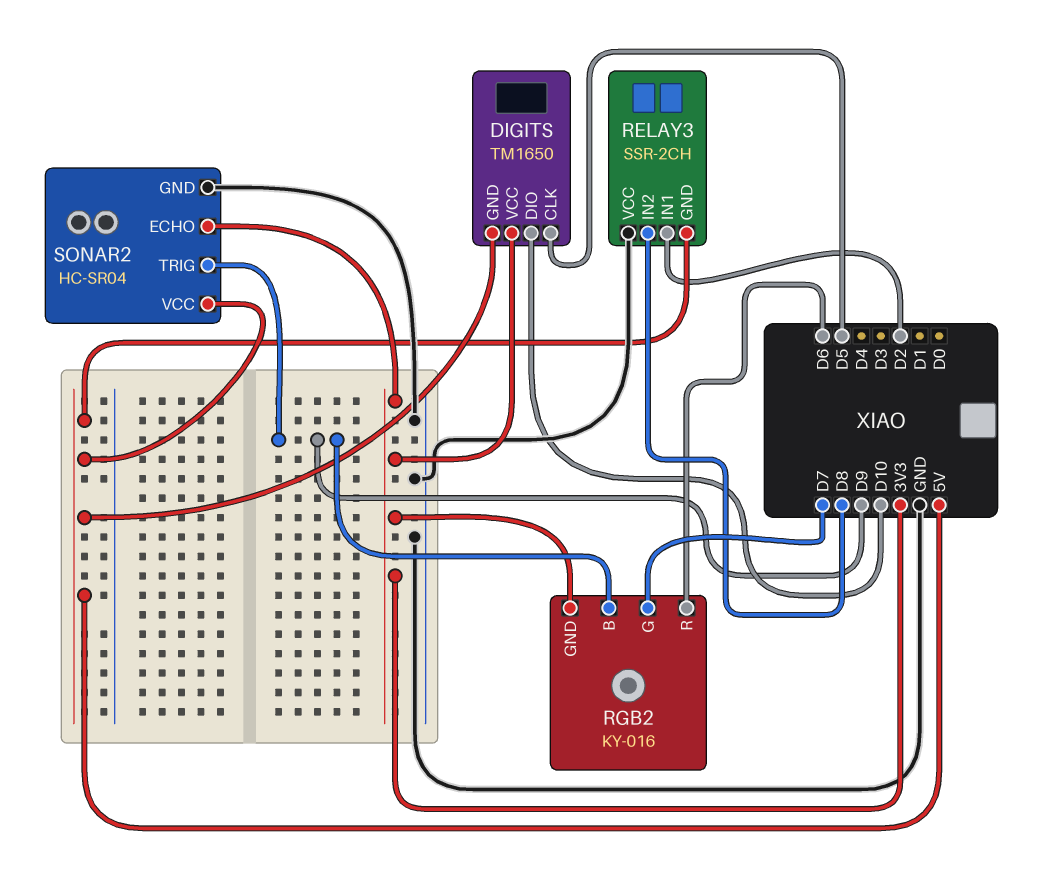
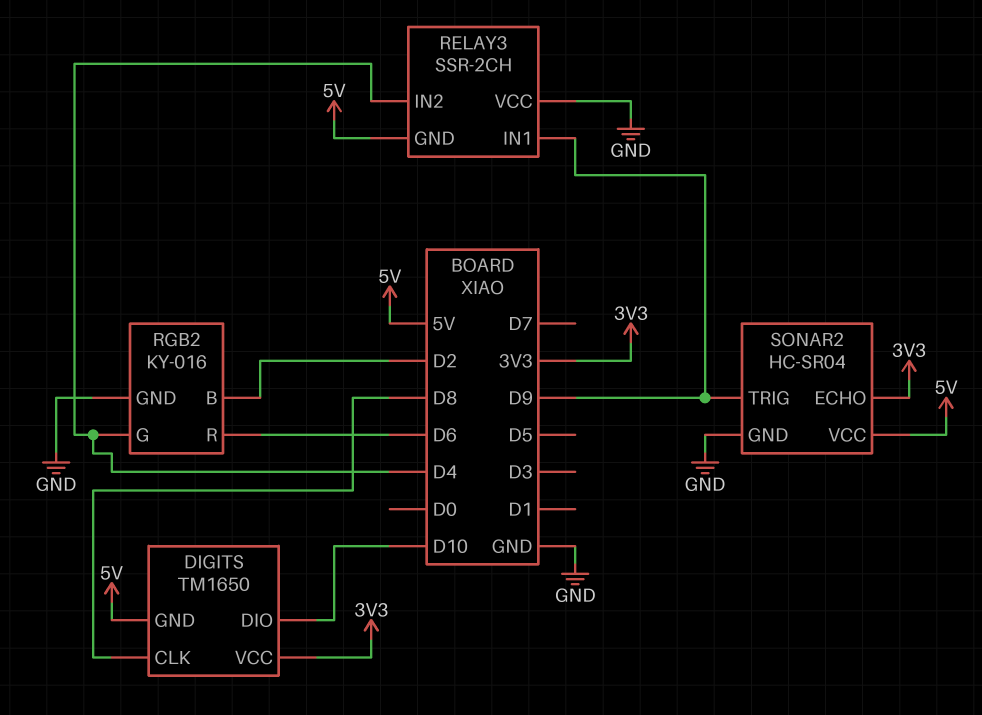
DIGITS pin CLK: D5 -> D8
RELAY3 pin IN1: D2 -> D9
RELAY3 pin IN2: D8 -> D4
RGB2 pin B: D9 -> D2
RGB2 pin G: D7 -> D4
RGB2 pin GND: 3V3 -> GND

